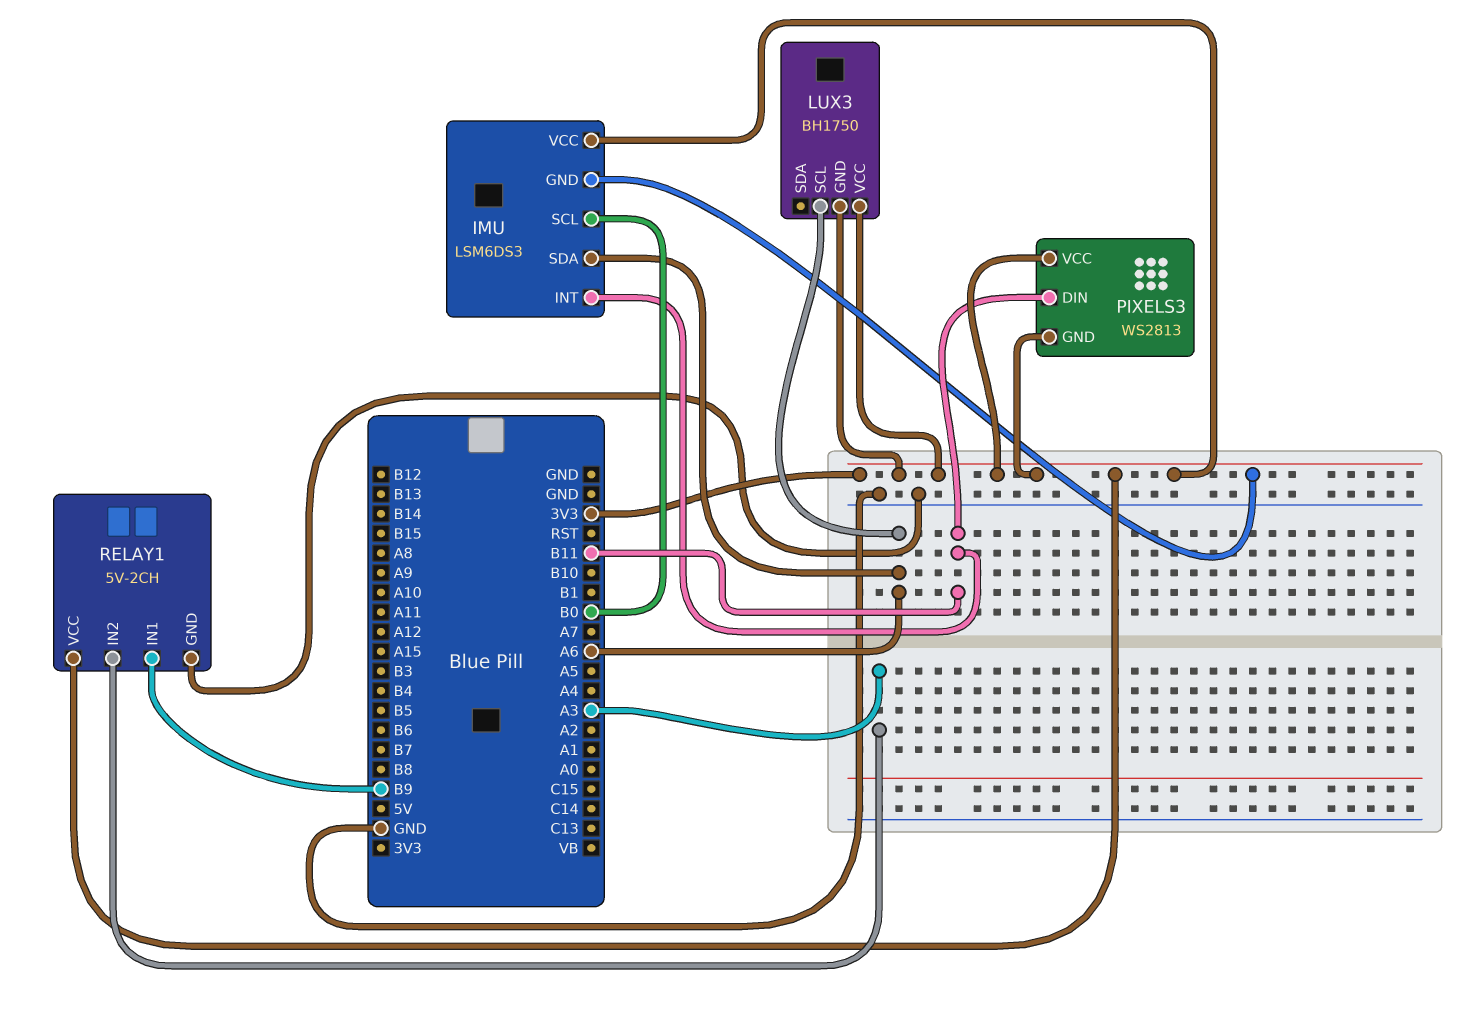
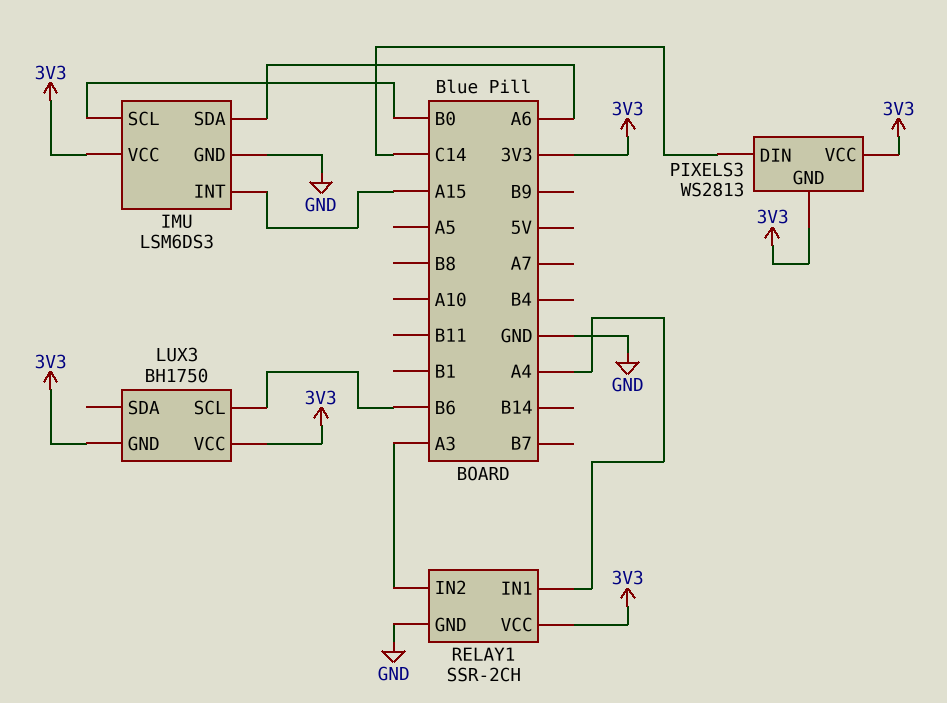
IMU pin GND: 3V3 -> GND
IMU pin INT: B11 -> A15
LUX3 pin SCL: A6 -> B6
PIXELS3 pin DIN: B11 -> C14
RELAY1: 5V-2CH -> SSR-2CH
RELAY1 pin IN1: B9 -> A4

